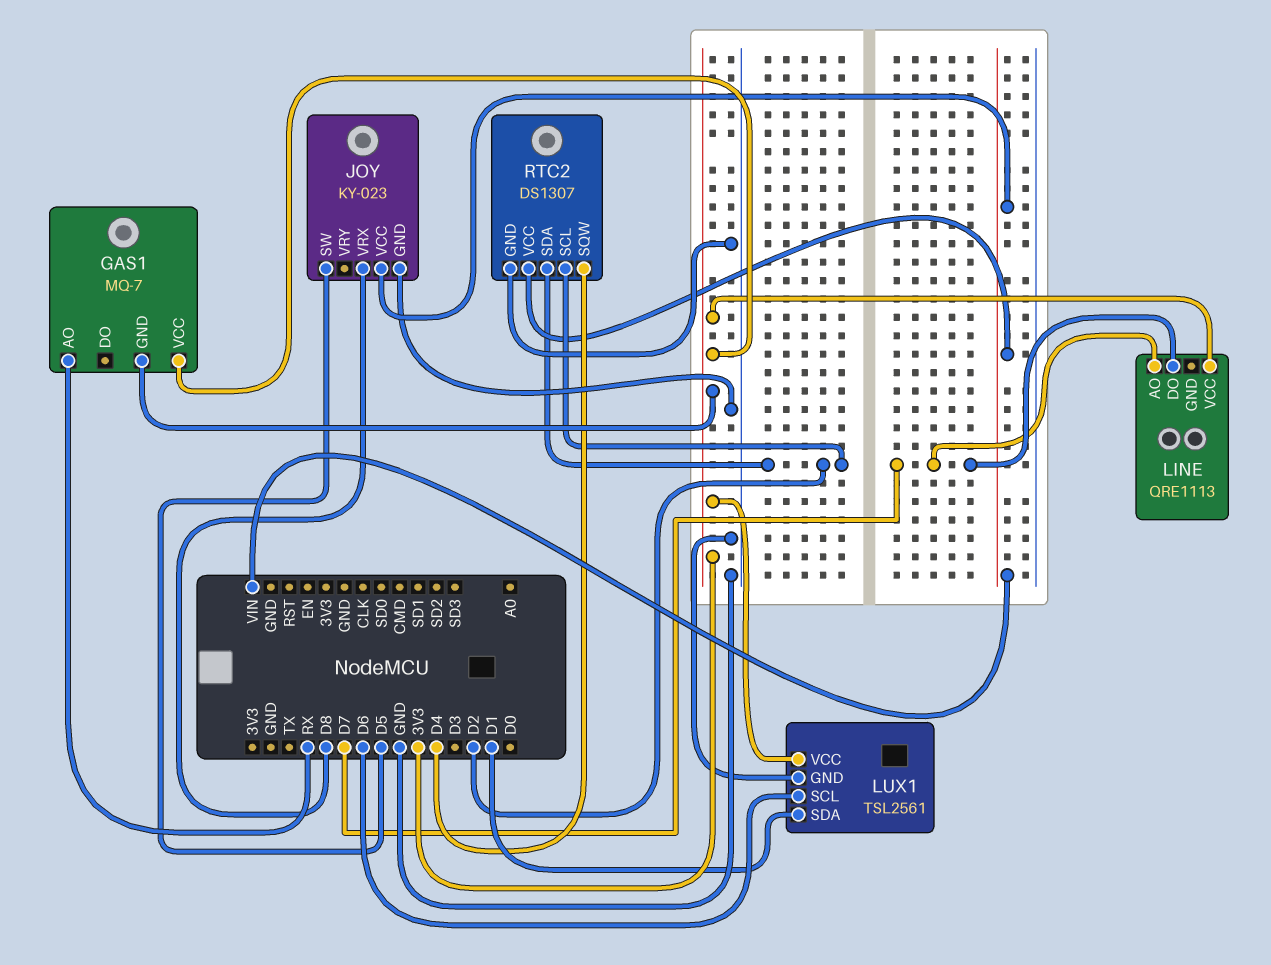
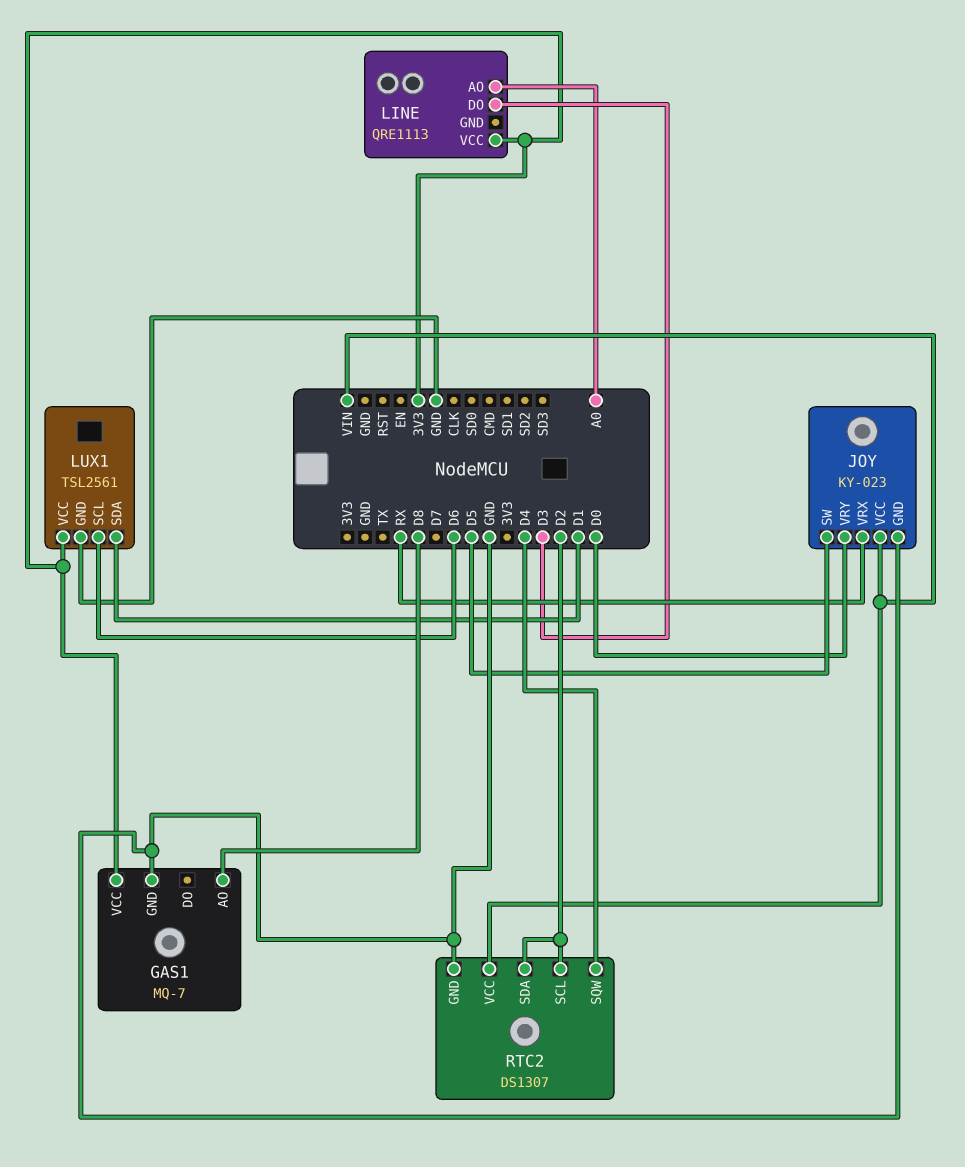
GAS1 pin AO: RX -> D8
GAS1 pin GND: 3V3 -> GND
JOY pin VRX: D8 -> RX
JOY pin VRY: none -> D0
LINE pin AO: D7 -> A0
LINE pin DO: D7 -> D3

